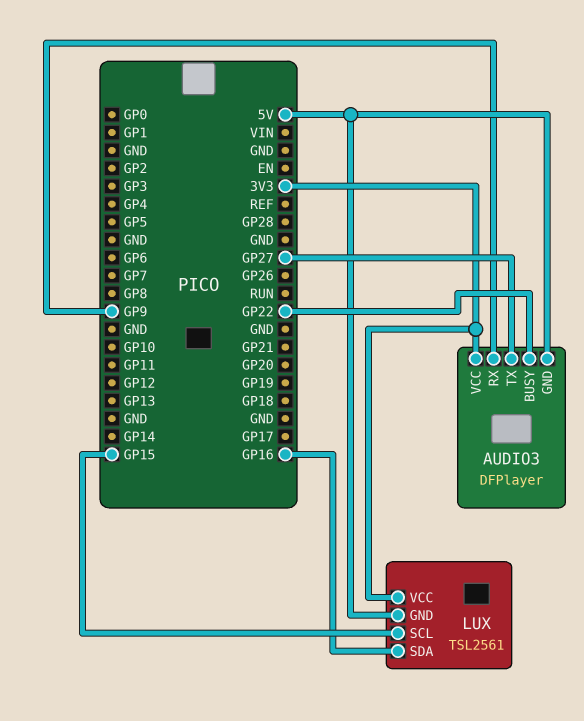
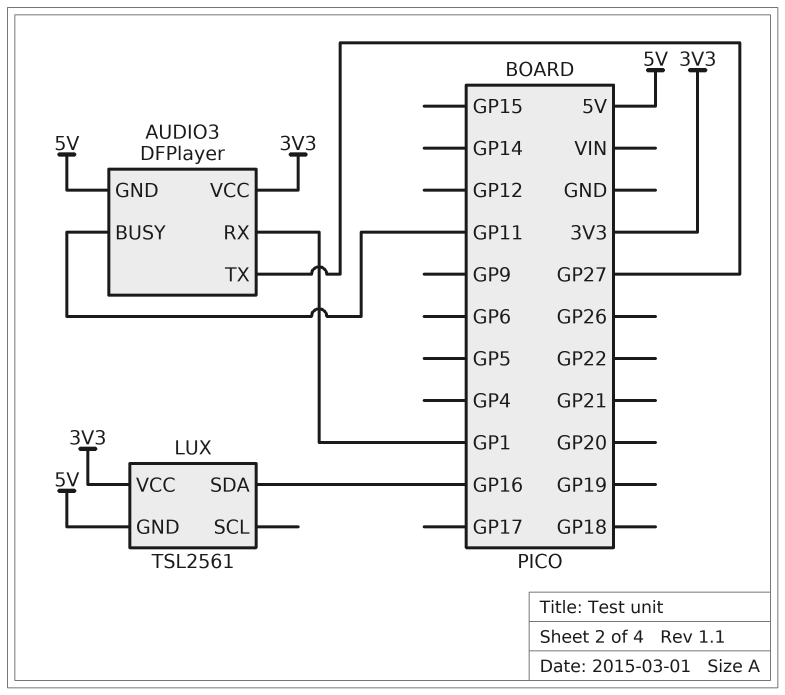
AUDIO3 pin BUSY: GP22 -> GP11
AUDIO3 pin RX: GP9 -> GP1
LUX pin SCL: GP15 -> none

